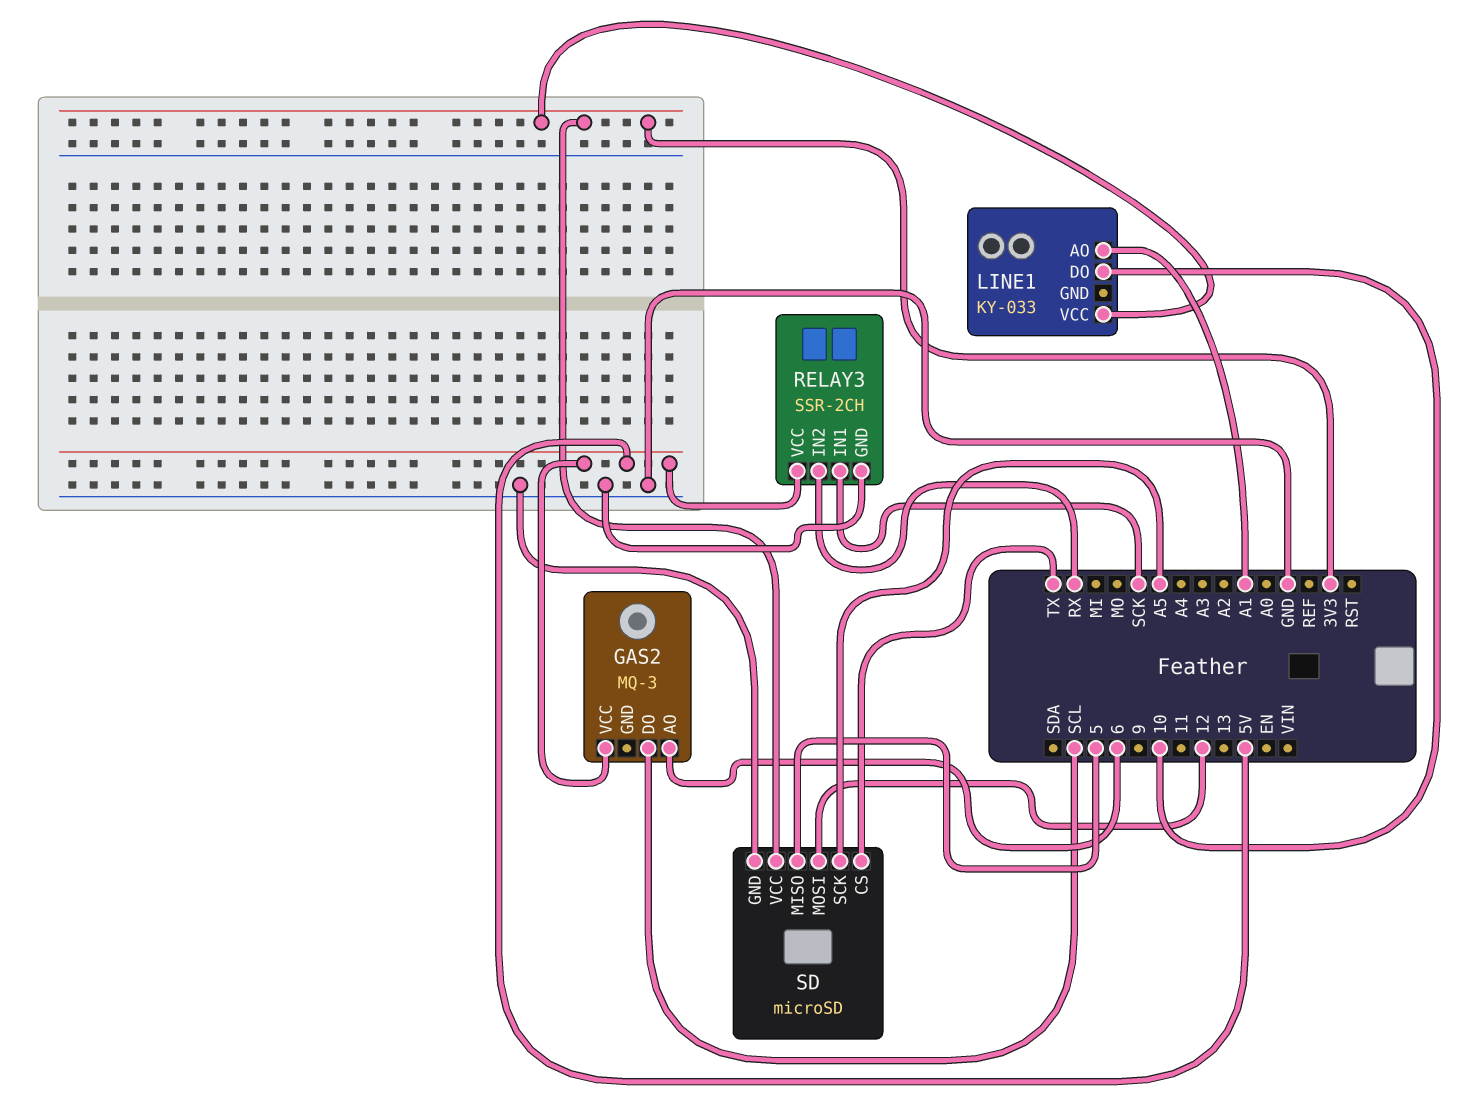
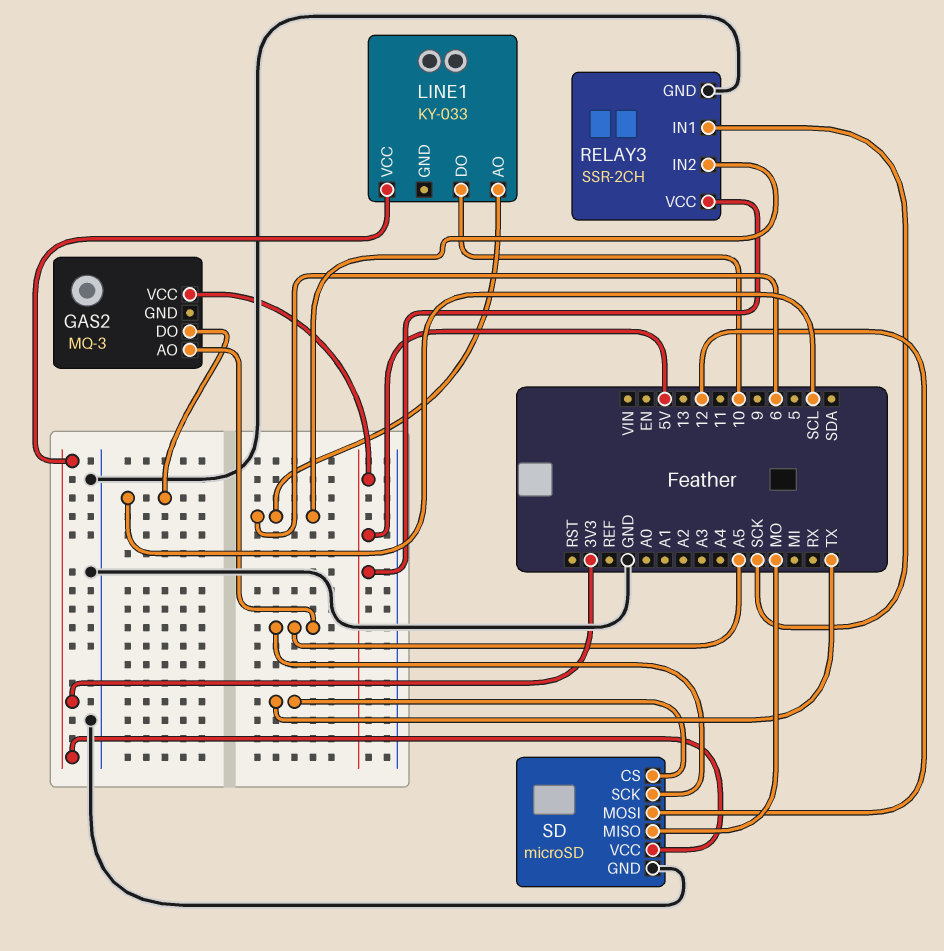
GAS2 pin AO: 6 -> A5
LINE1 pin AO: A1 -> 6
RELAY3 pin IN2: RX -> 6
SD pin MISO: 5 -> MO

